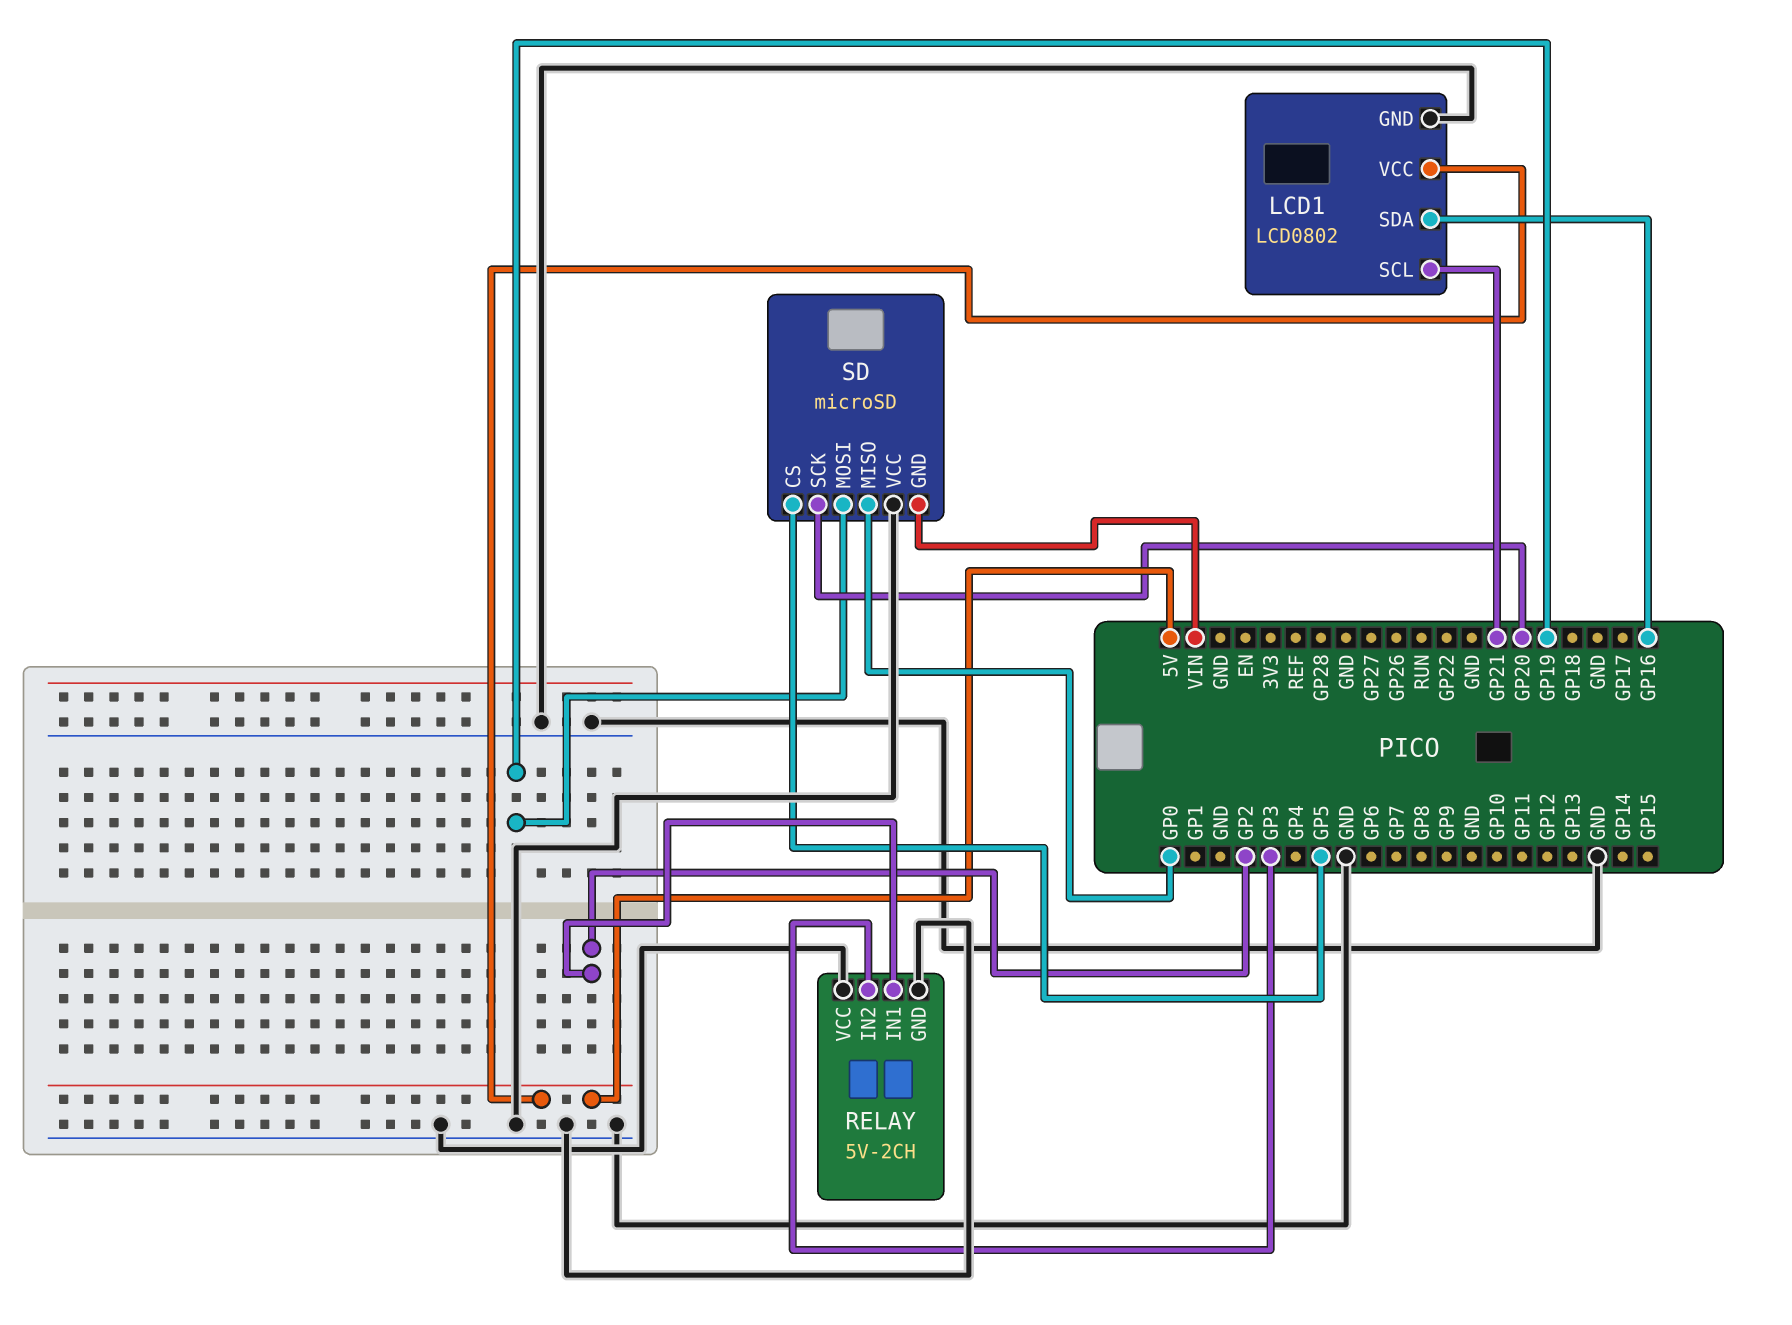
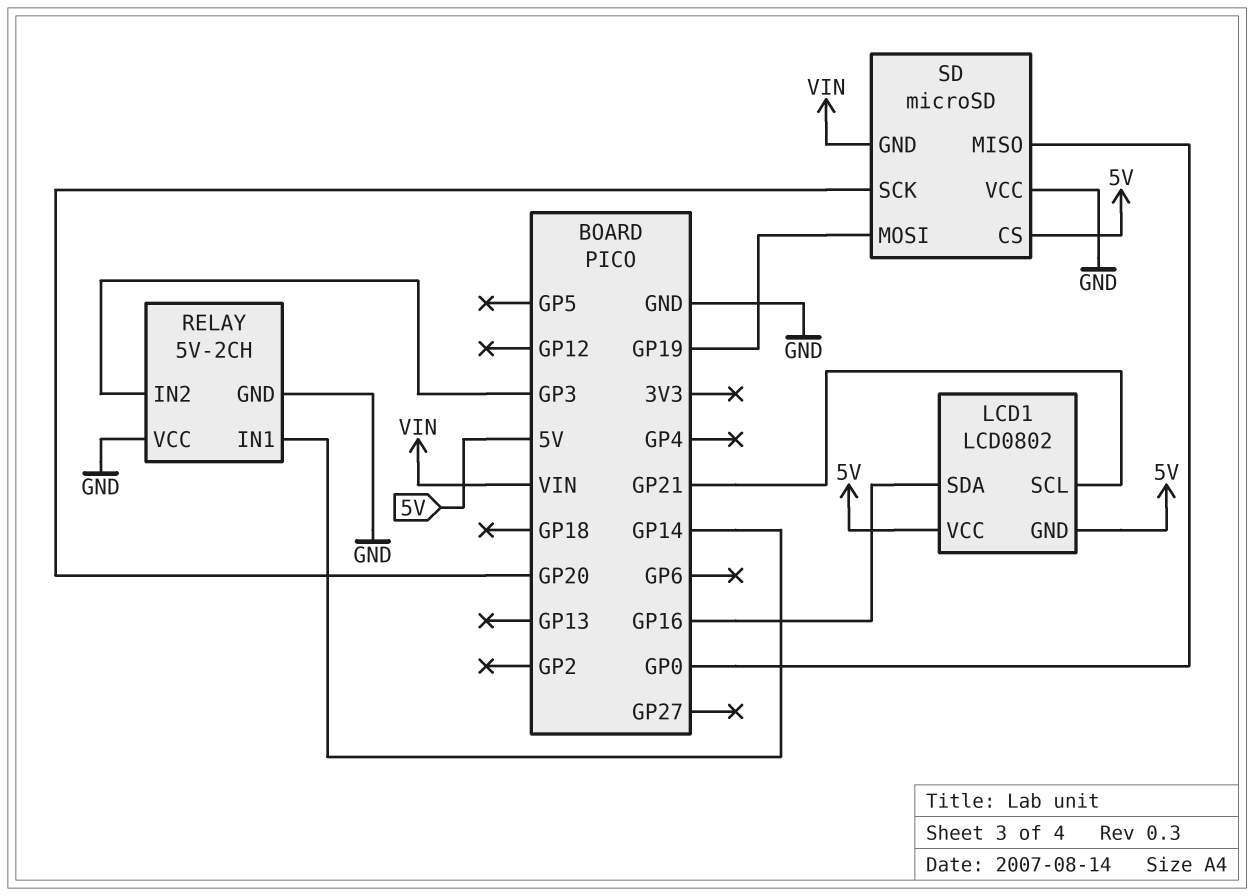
LCD1 pin GND: GND -> 5V
RELAY pin IN1: GP2 -> GP14
SD pin CS: GP5 -> 5V

